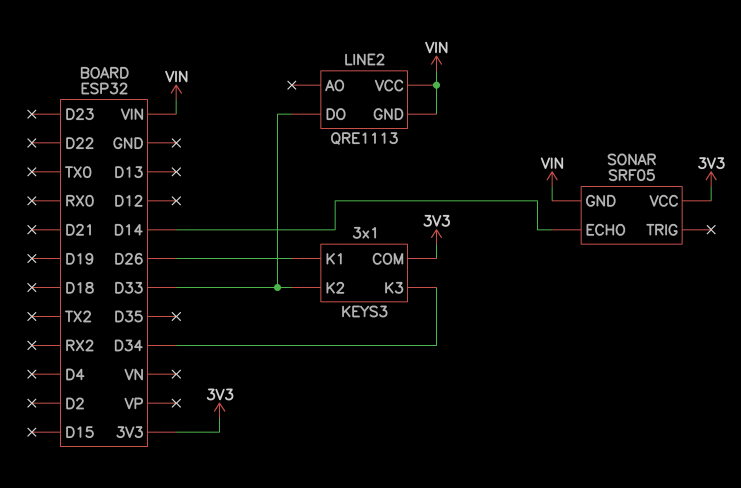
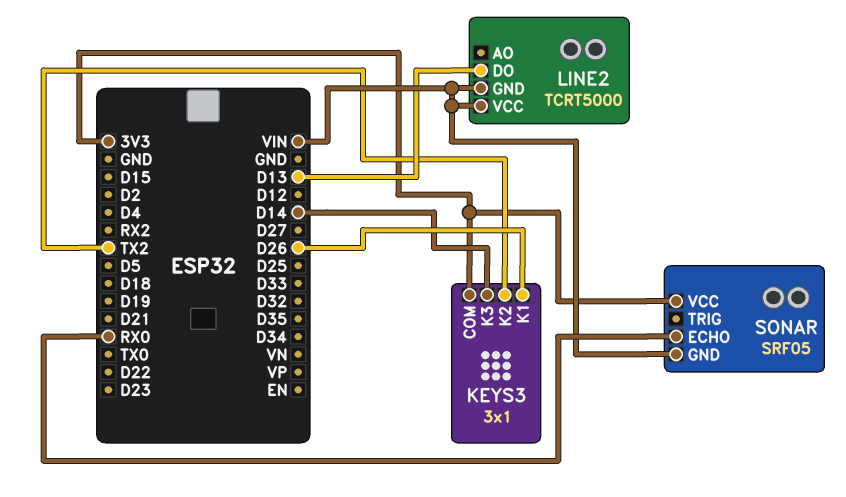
KEYS3 pin K2: D33 -> TX2
KEYS3 pin K3: D34 -> D14
LINE2: QRE1113 -> TCRT5000
LINE2 pin DO: D33 -> D13
SONAR pin ECHO: D14 -> RX0

